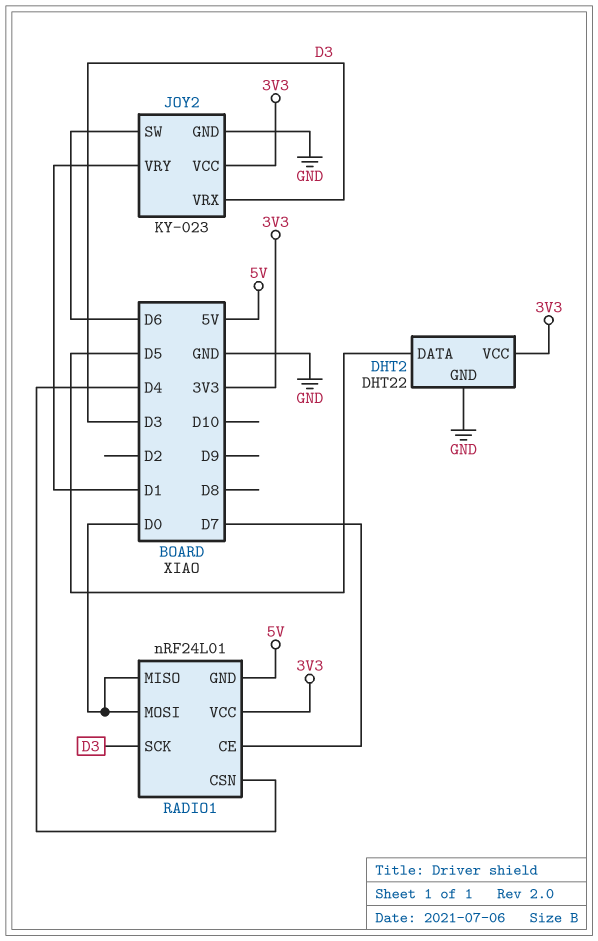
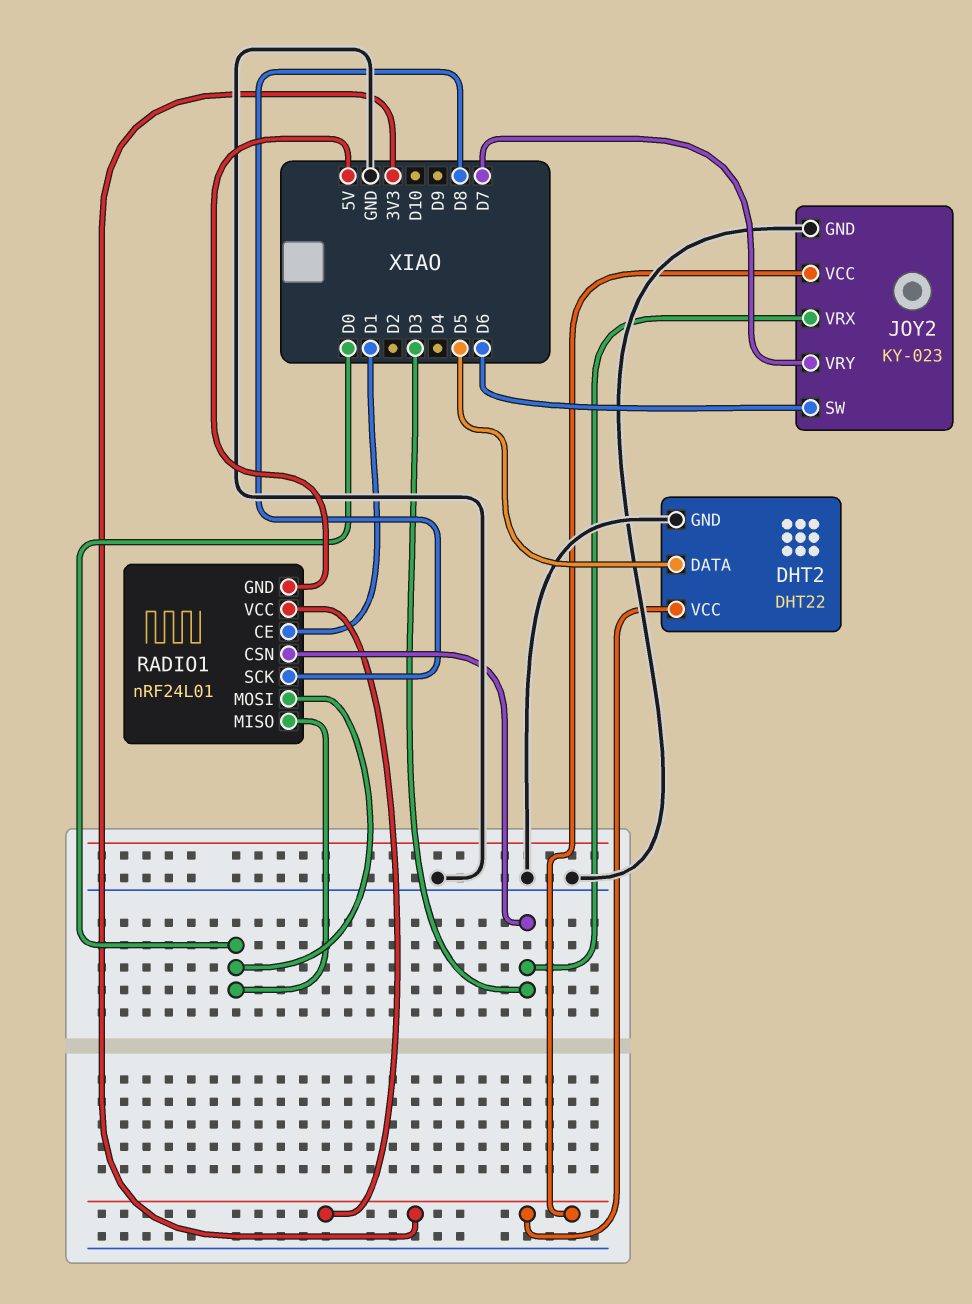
JOY2 pin VRY: D1 -> D7
RADIO1 pin CE: D7 -> D1
RADIO1 pin CSN: D4 -> D3
RADIO1 pin SCK: D3 -> D8

